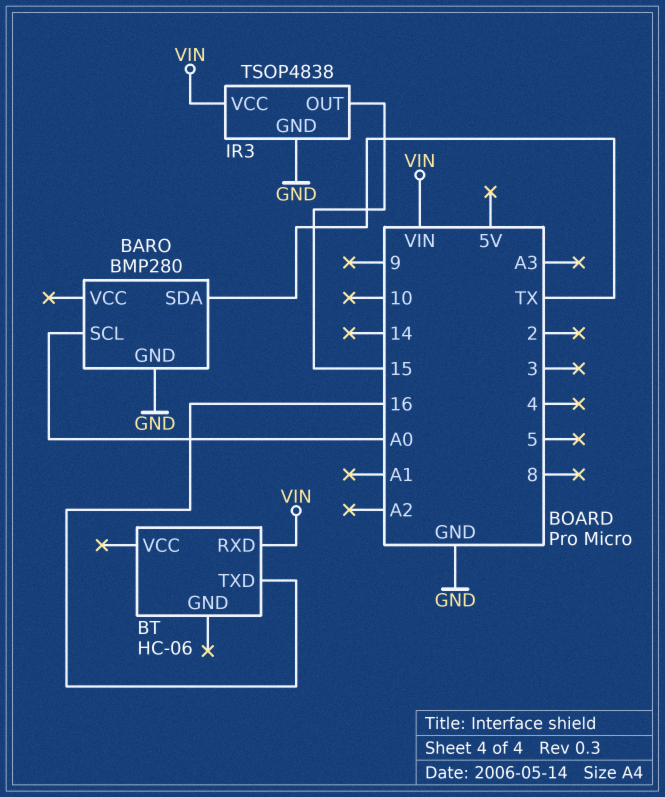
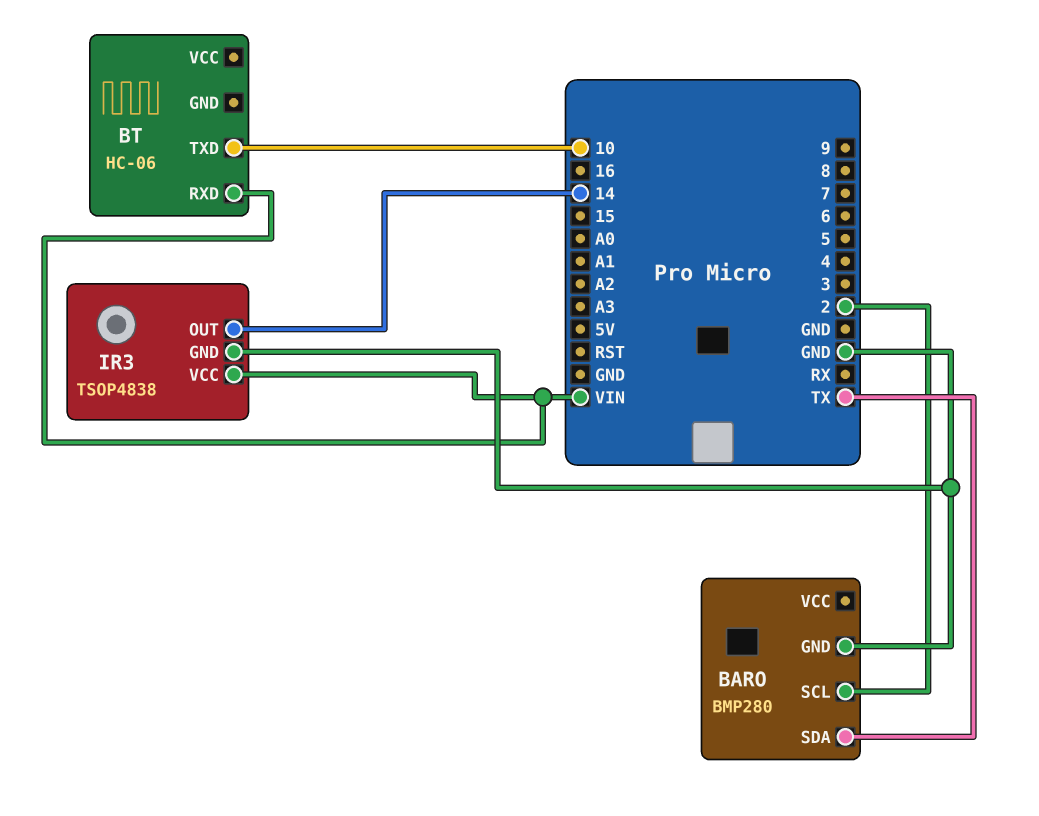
BARO pin SCL: A0 -> 2
BT pin TXD: 16 -> 10
IR3 pin OUT: 15 -> 14

